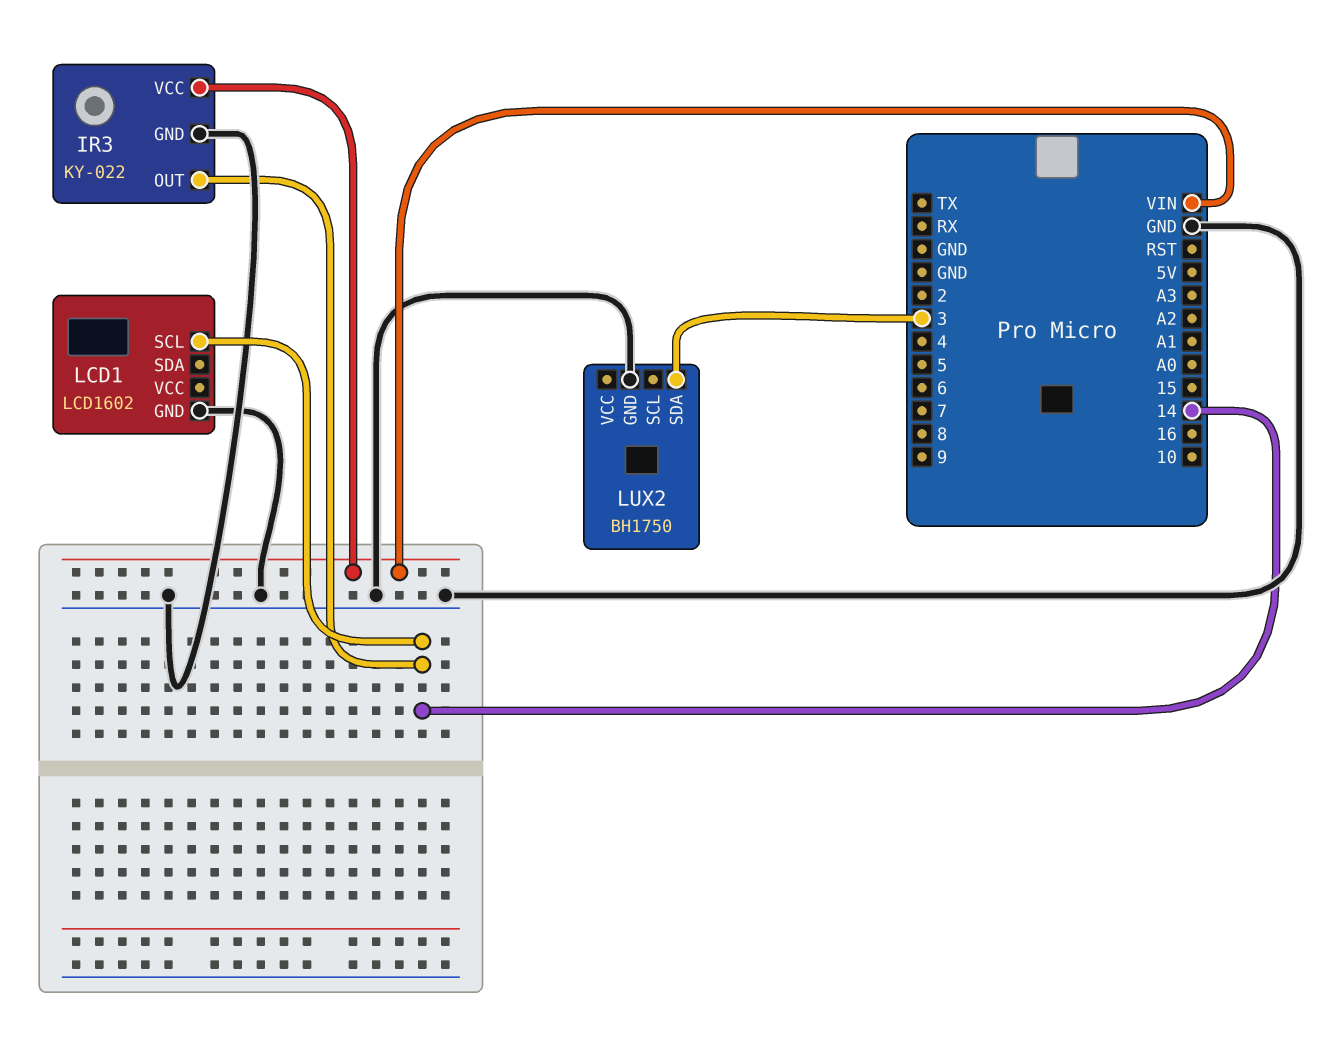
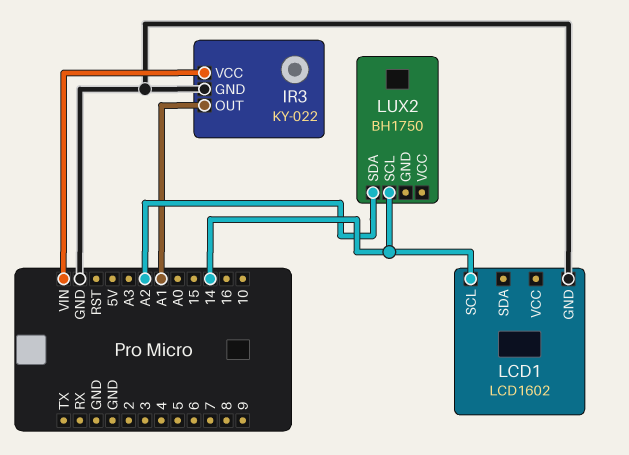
IR3 pin OUT: 14 -> A1
LUX2 pin GND: GND -> none
LUX2 pin SCL: none -> 14
LUX2 pin SDA: 3 -> A2

